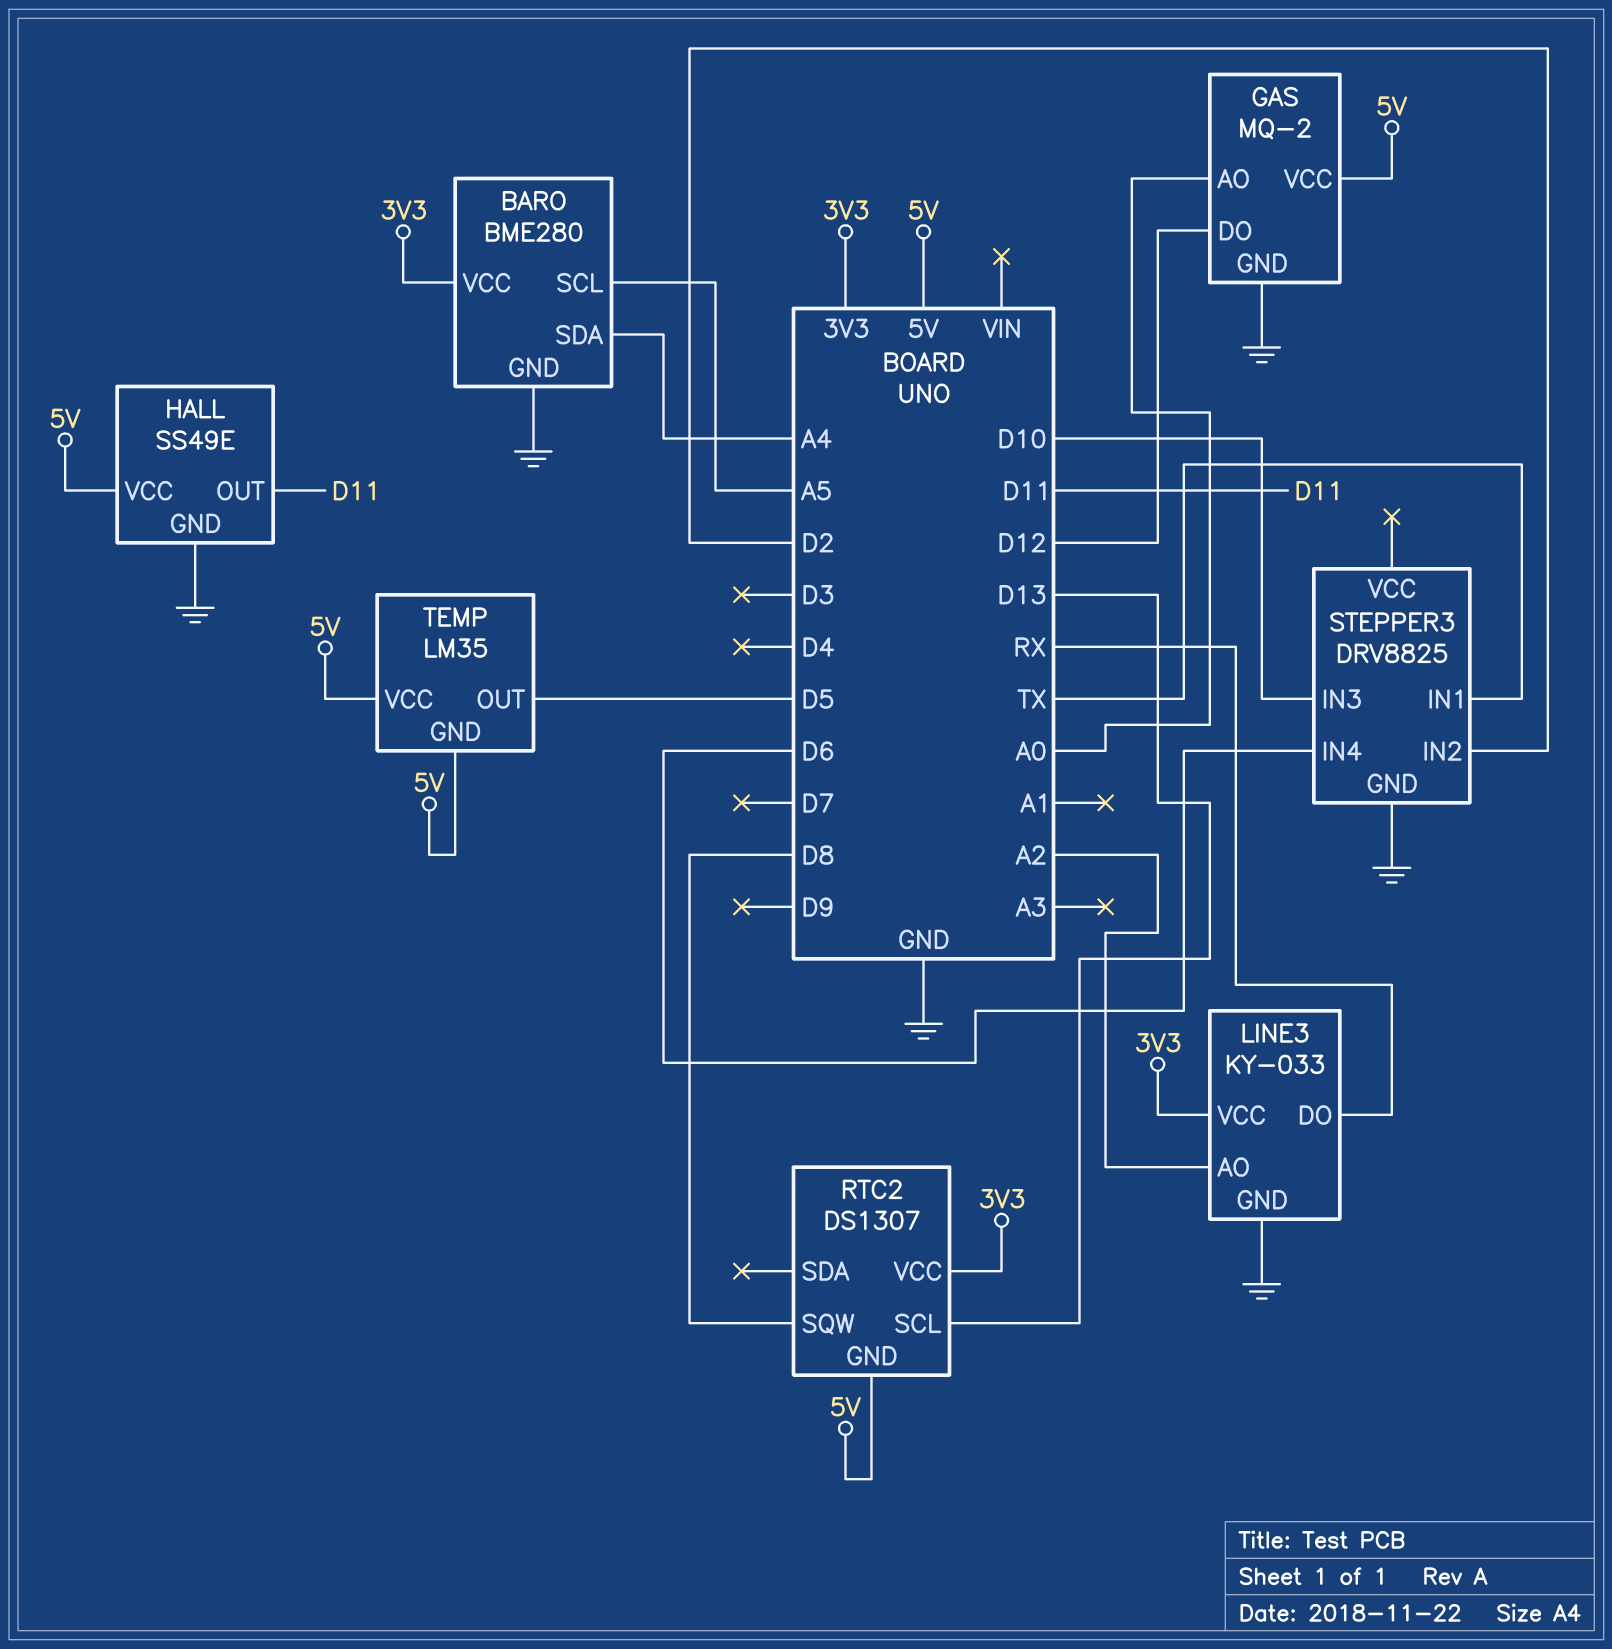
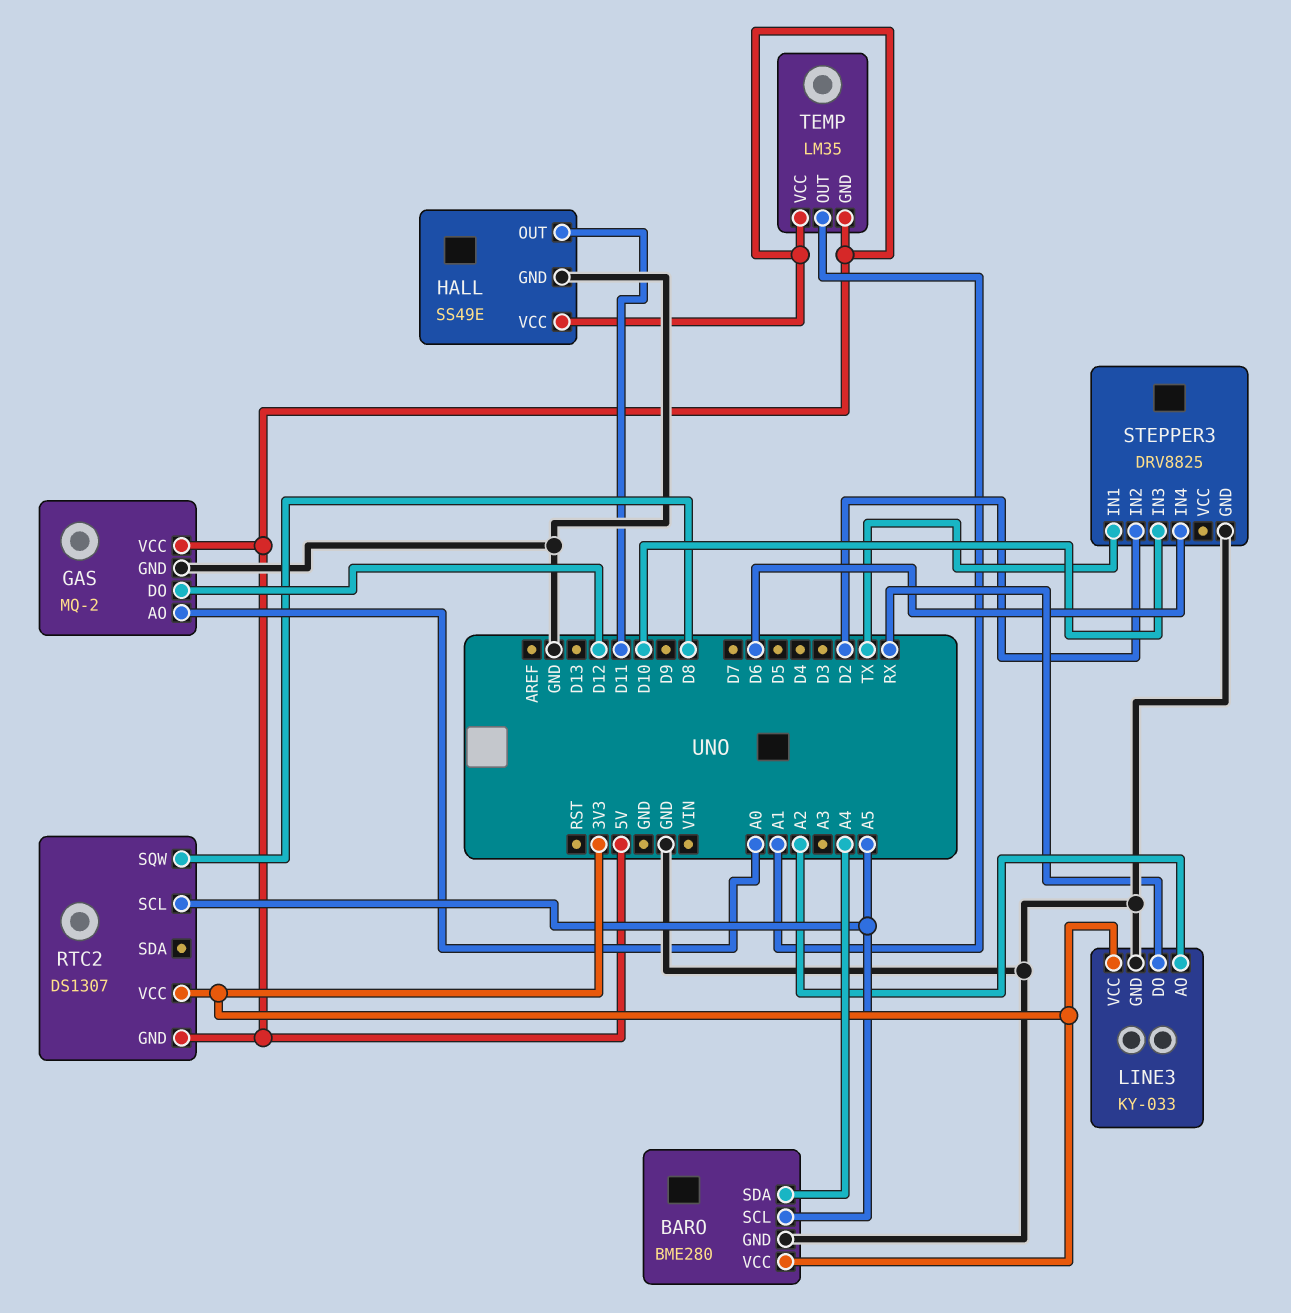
RTC2 pin SCL: D13 -> A5
TEMP pin OUT: D5 -> A1

